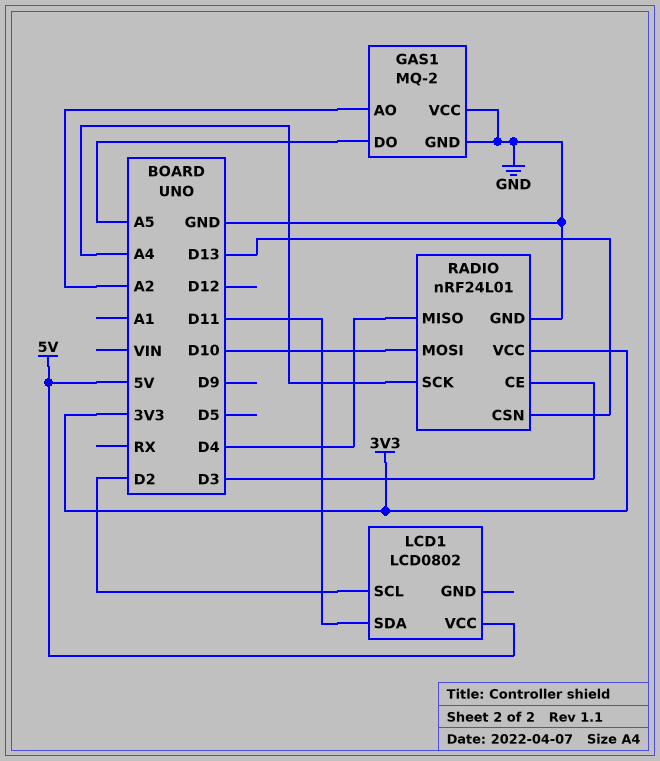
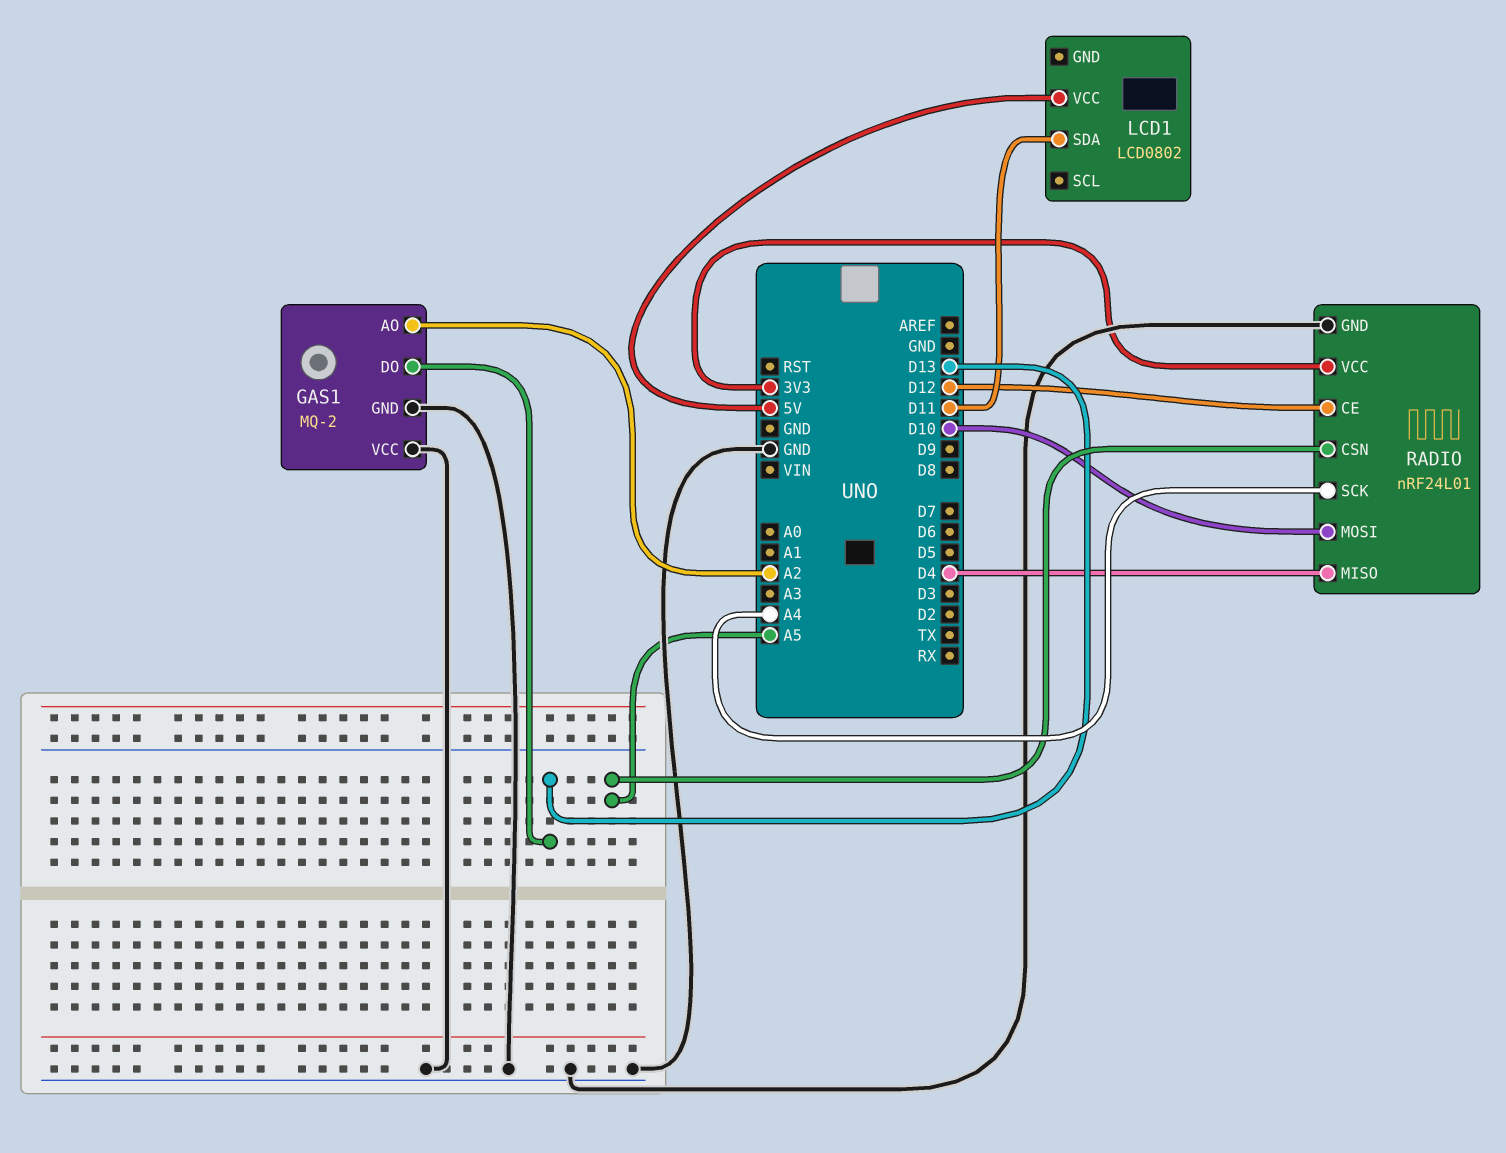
GAS1 pin DO: A5 -> D13
LCD1 pin SCL: D2 -> none
RADIO pin CE: D3 -> D12
RADIO pin CSN: D13 -> A5

